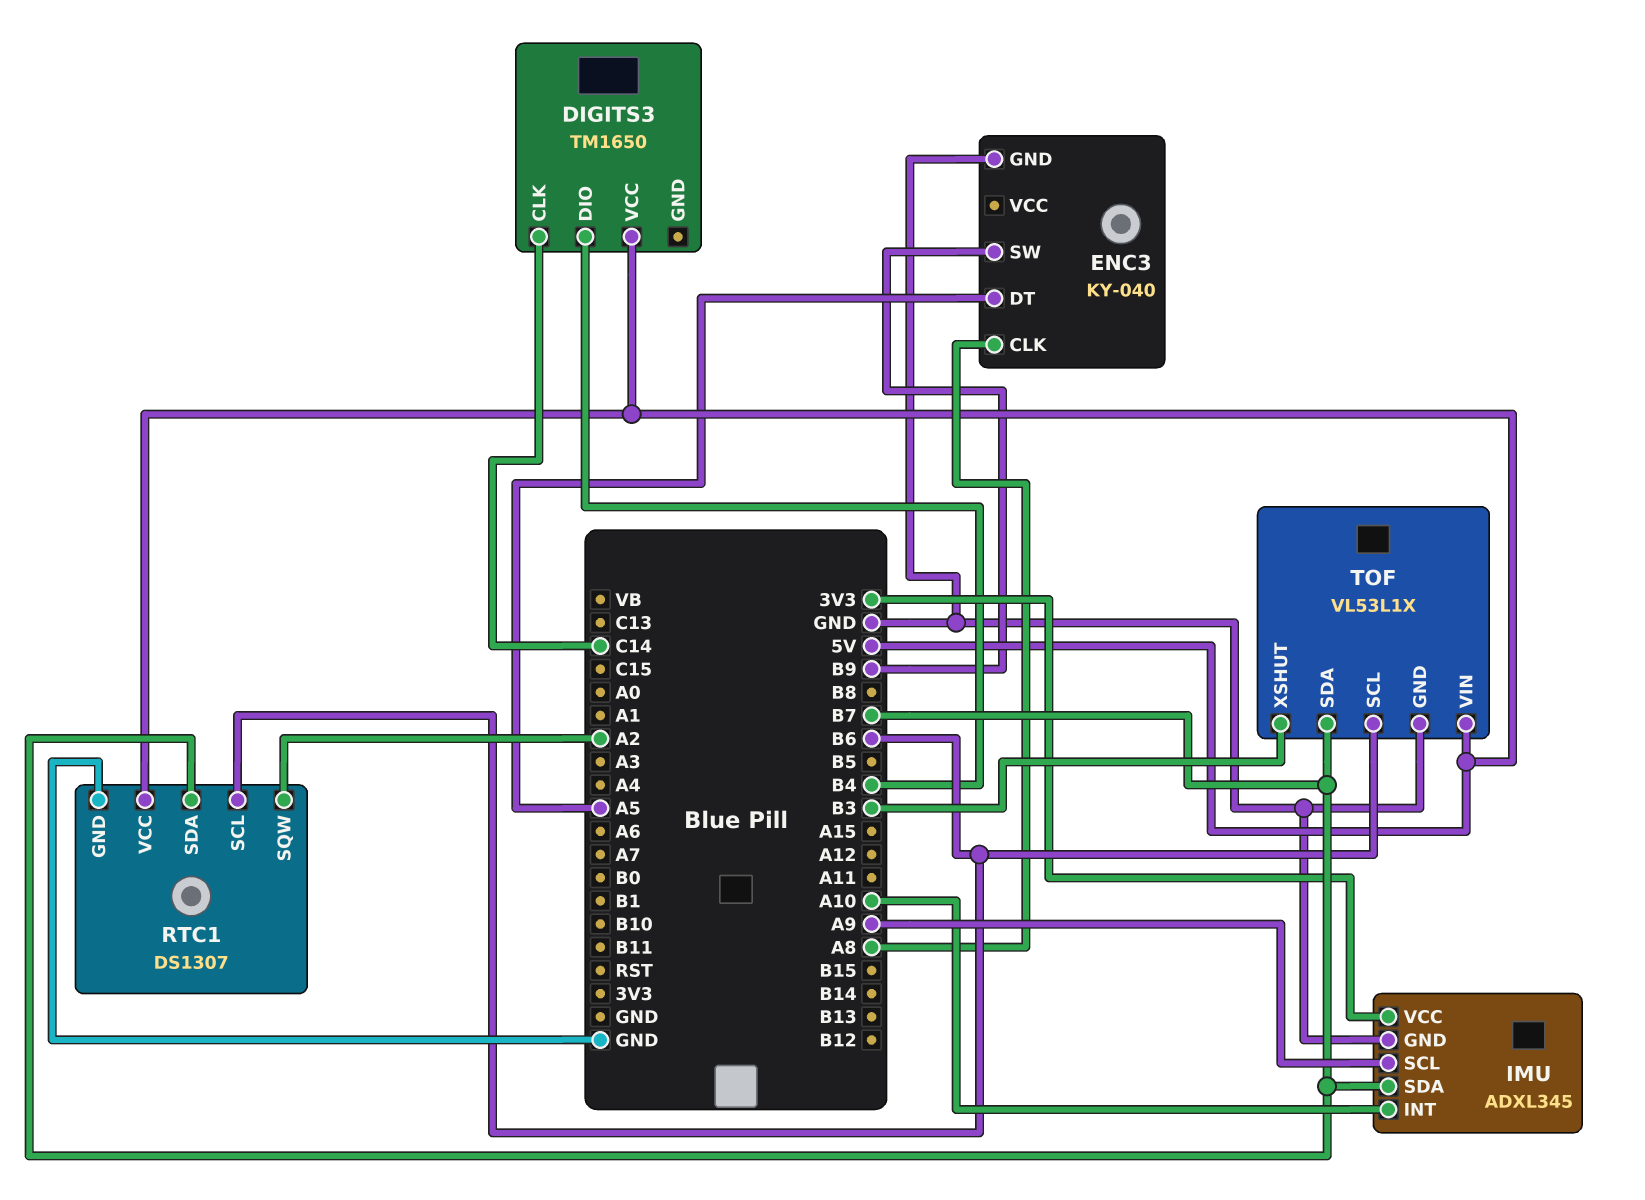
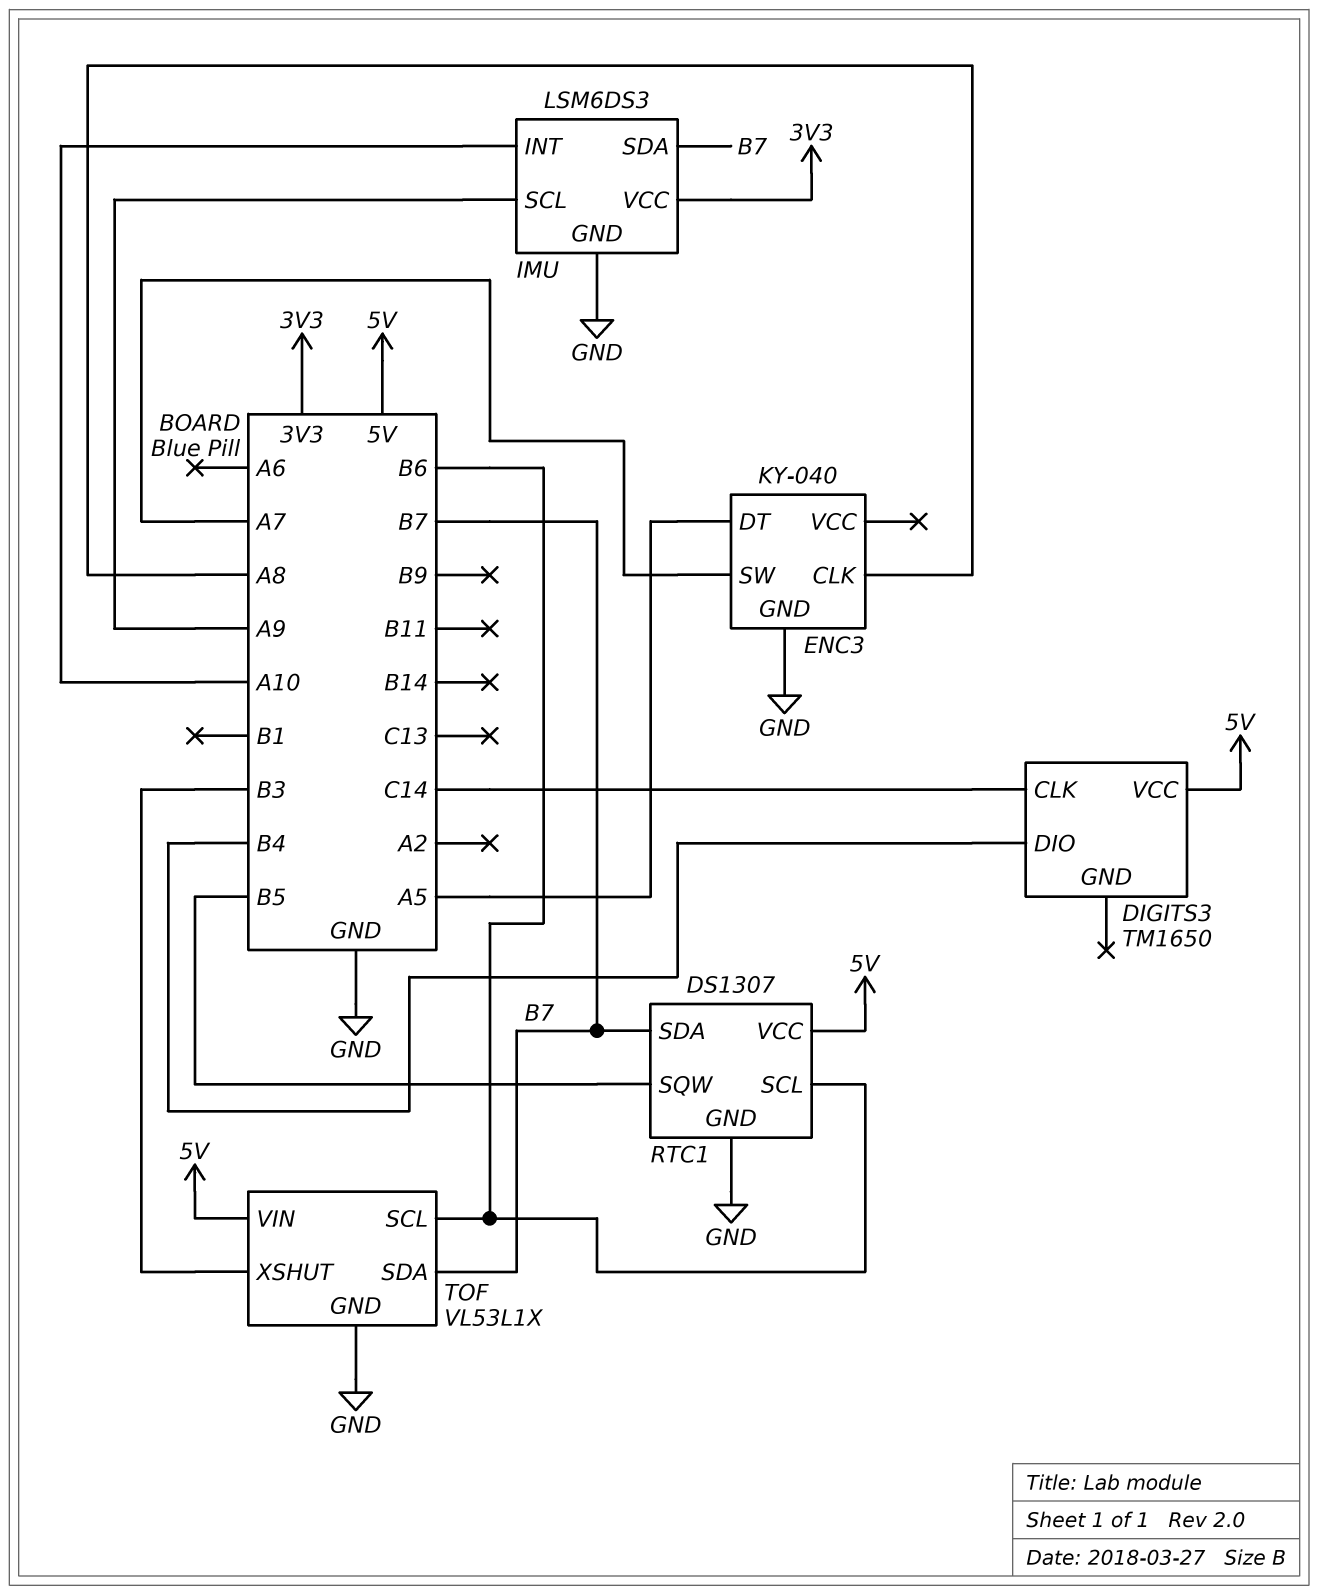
ENC3 pin SW: B9 -> A7
IMU: ADXL345 -> LSM6DS3
RTC1 pin SQW: A2 -> B5

